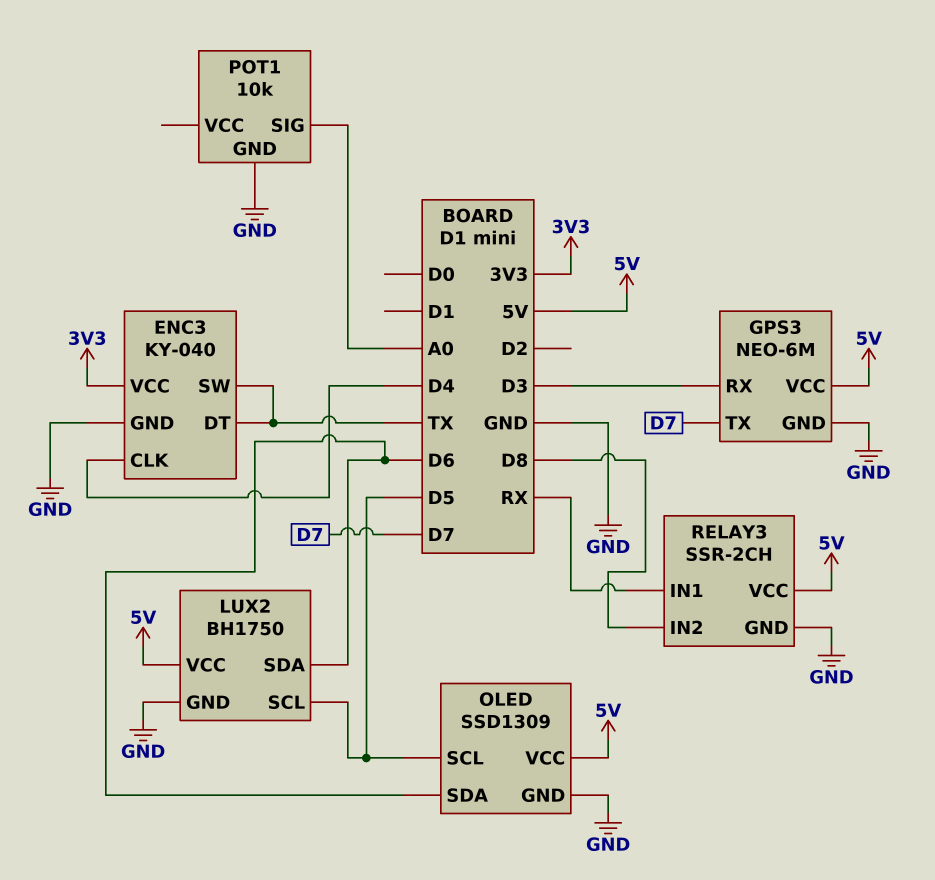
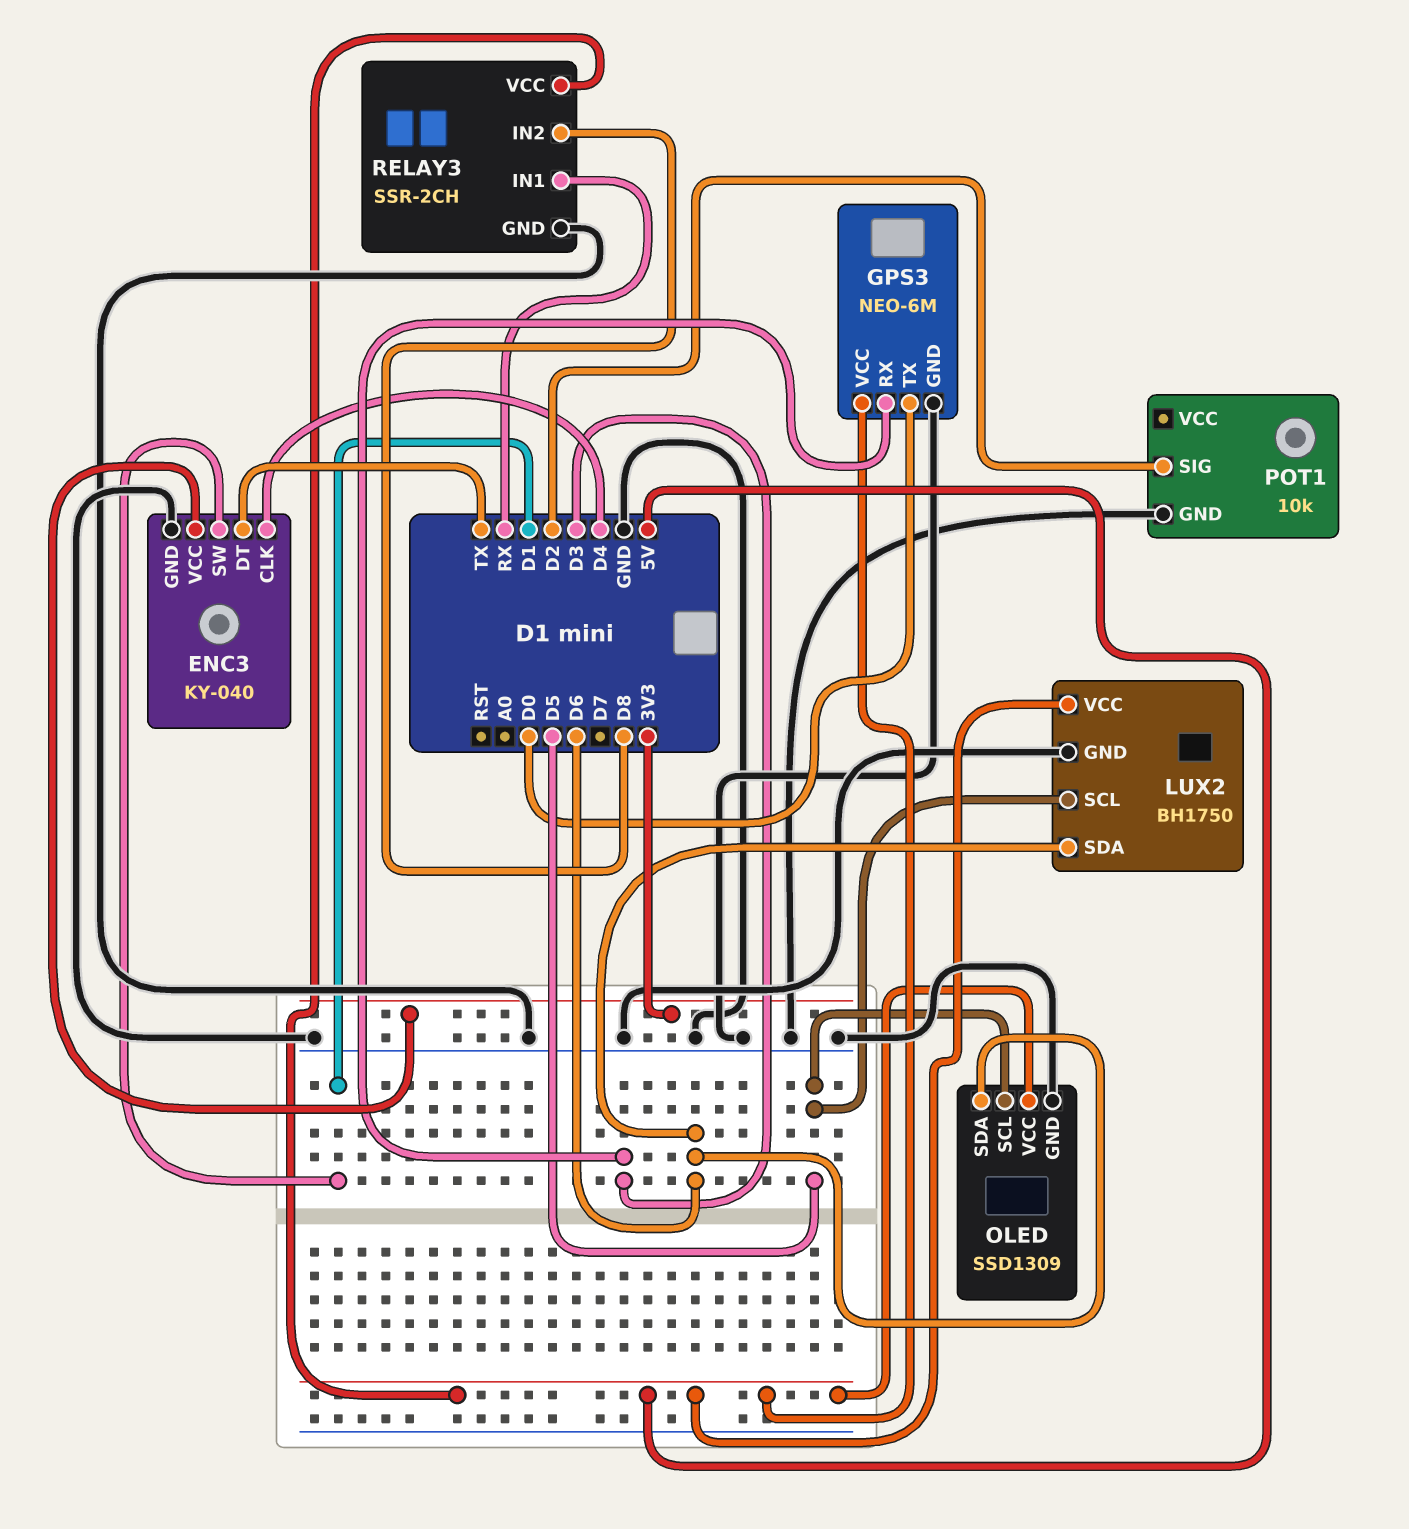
ENC3 pin SW: TX -> D1
GPS3 pin TX: D7 -> D0
POT1 pin SIG: A0 -> D2

